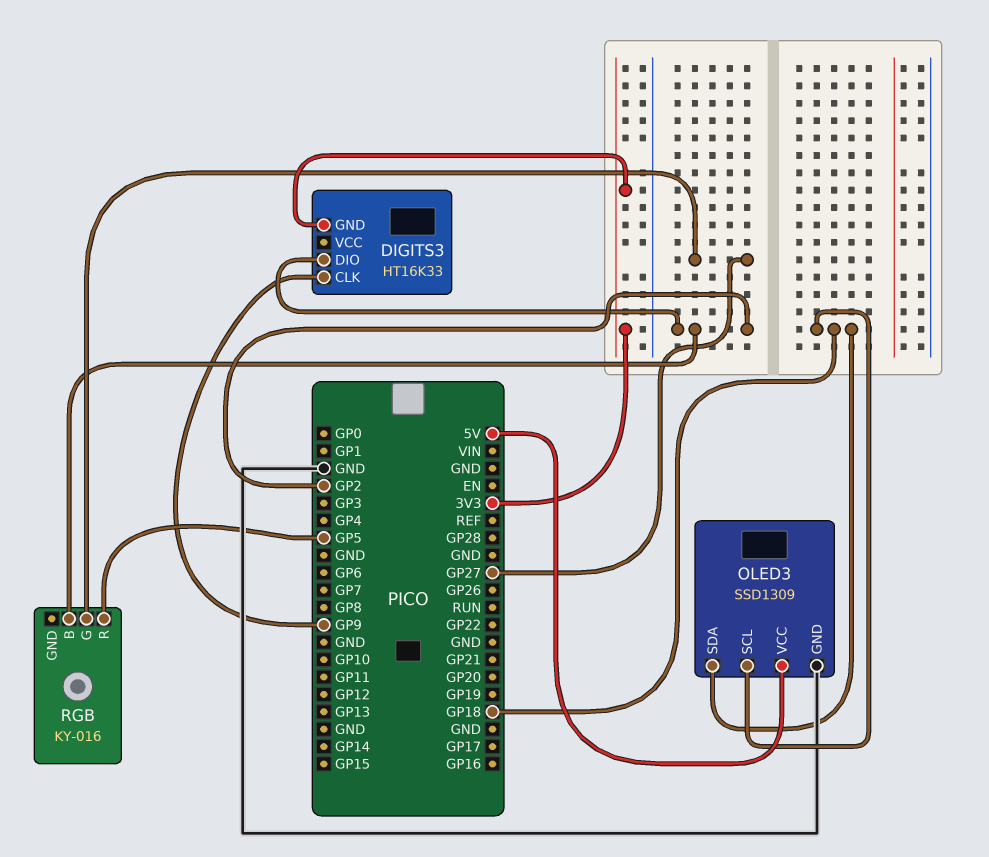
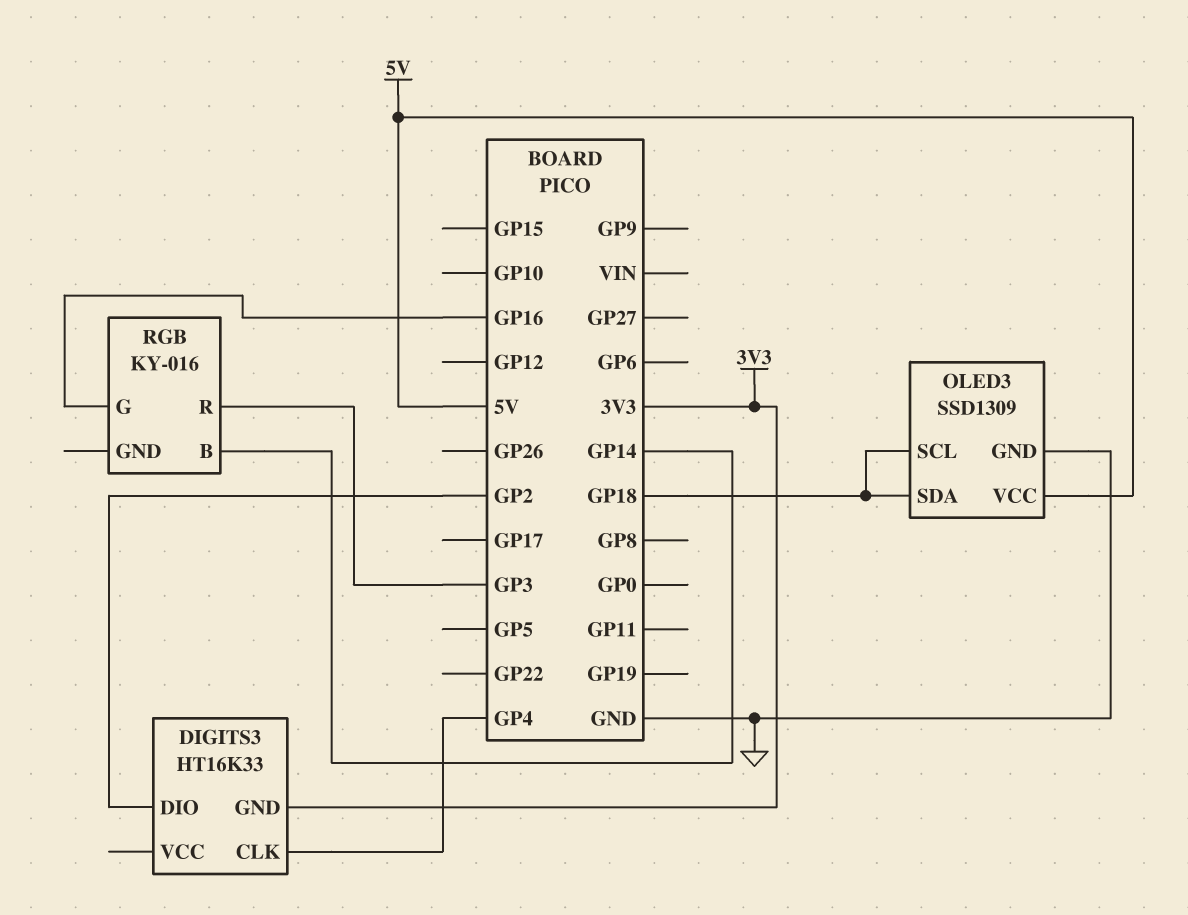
DIGITS3 pin CLK: GP9 -> GP4
RGB pin B: GP2 -> GP14
RGB pin G: GP27 -> GP16
RGB pin R: GP5 -> GP3

